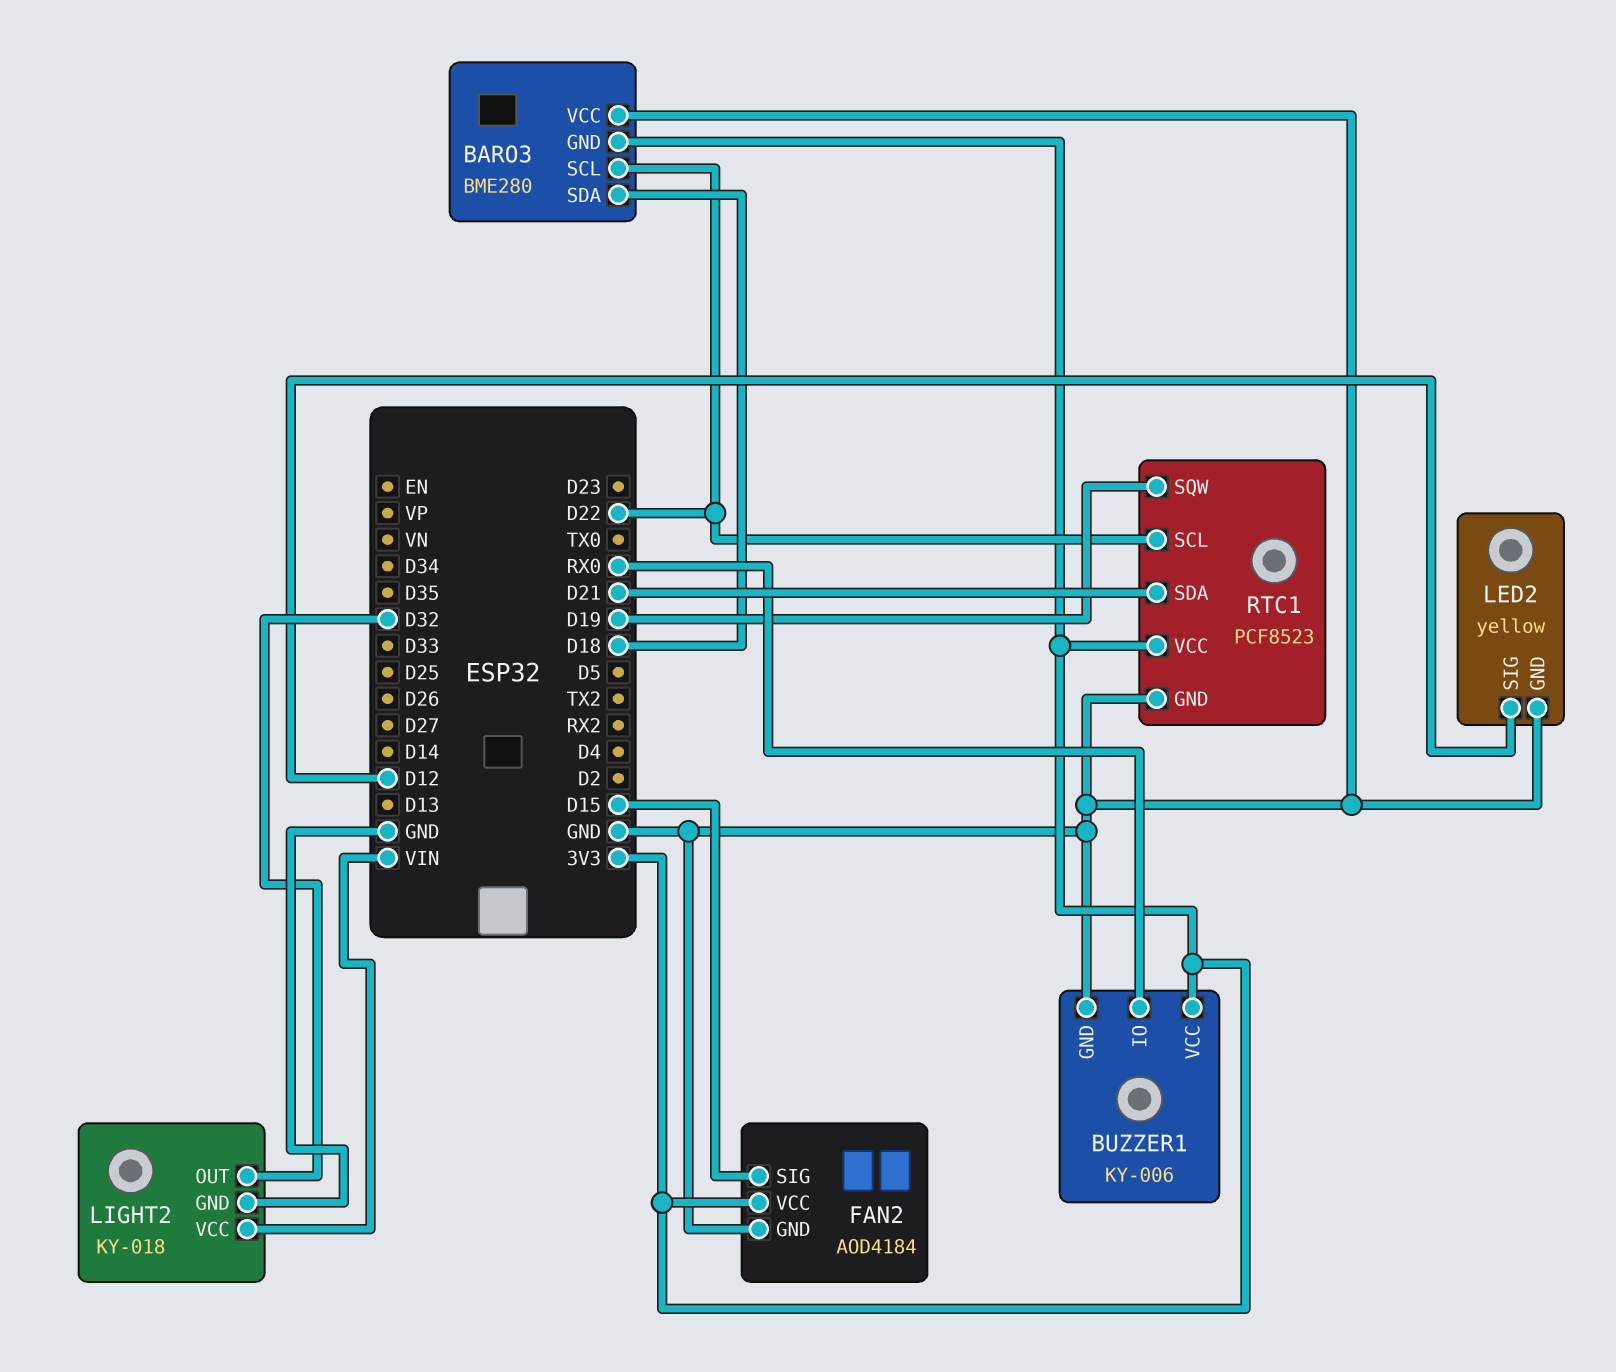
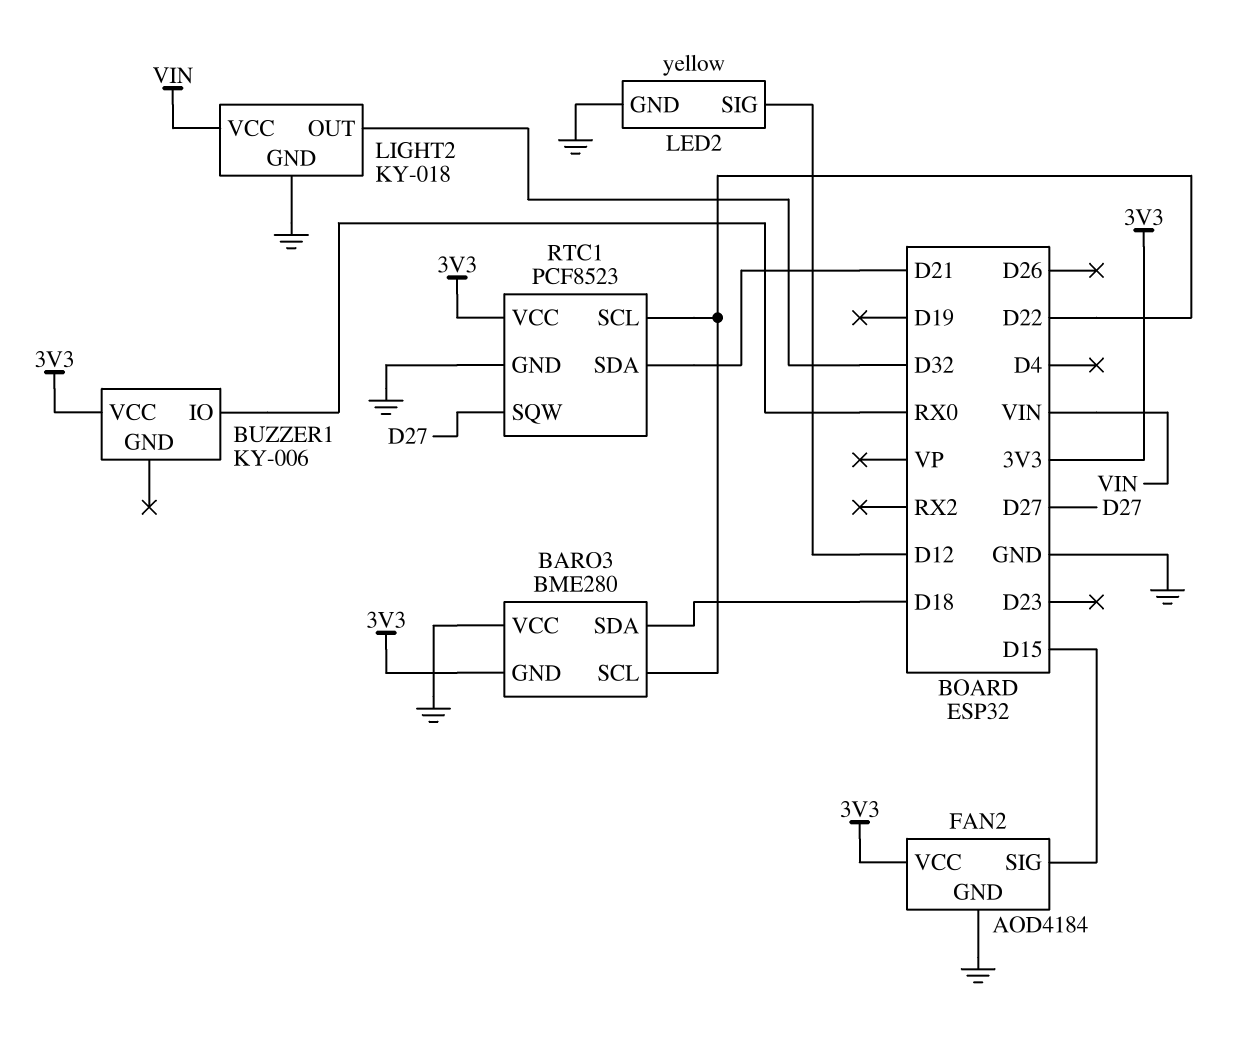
BUZZER1 pin GND: GND -> none
RTC1 pin SQW: D19 -> D27

